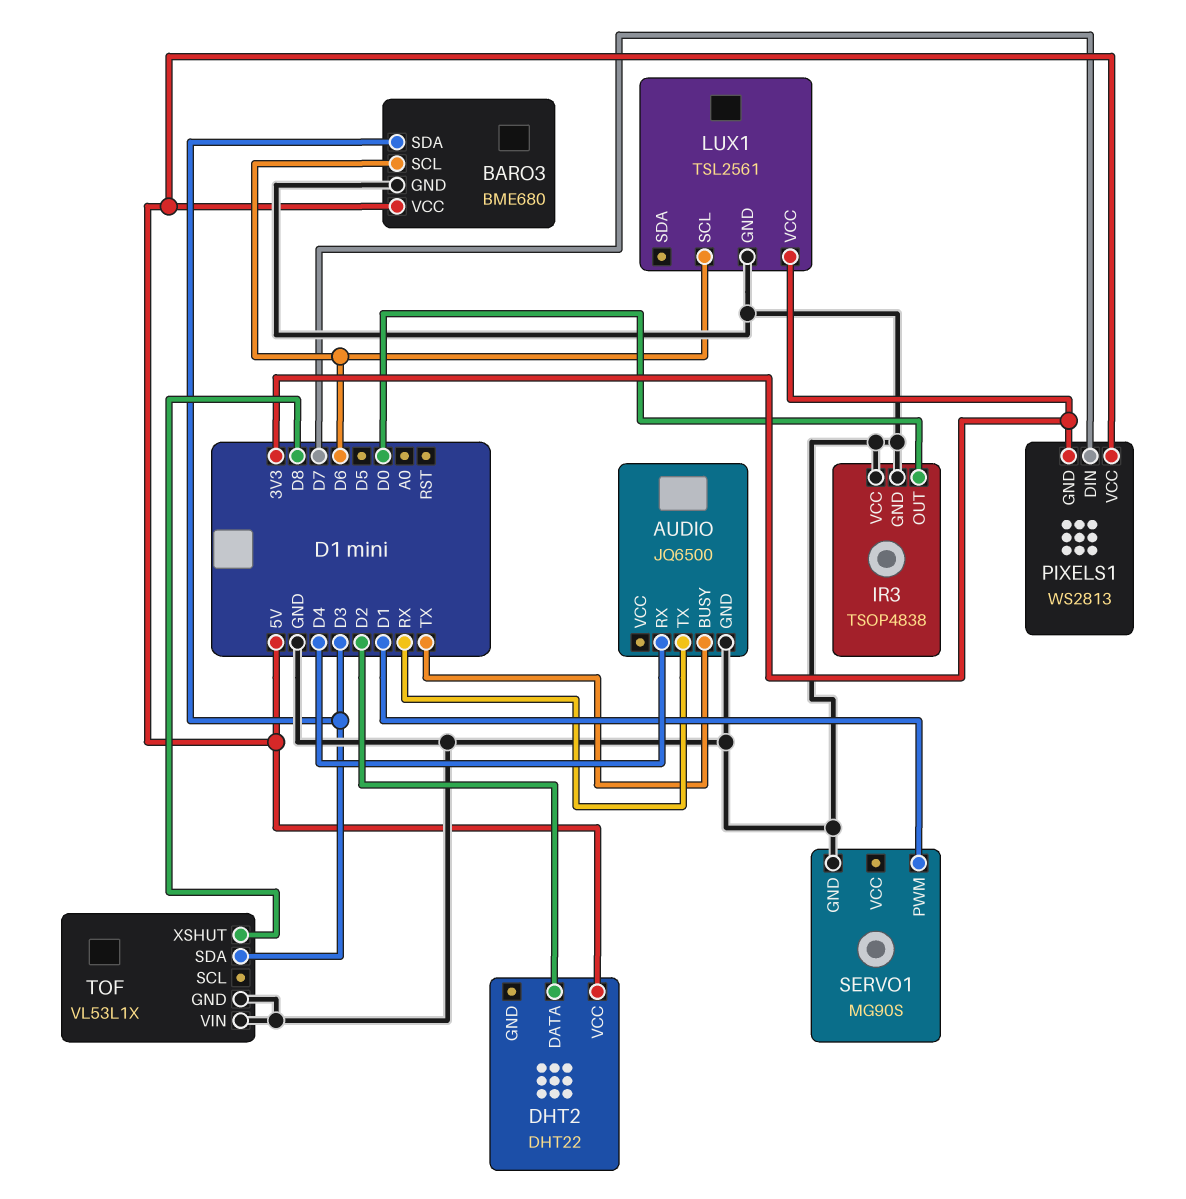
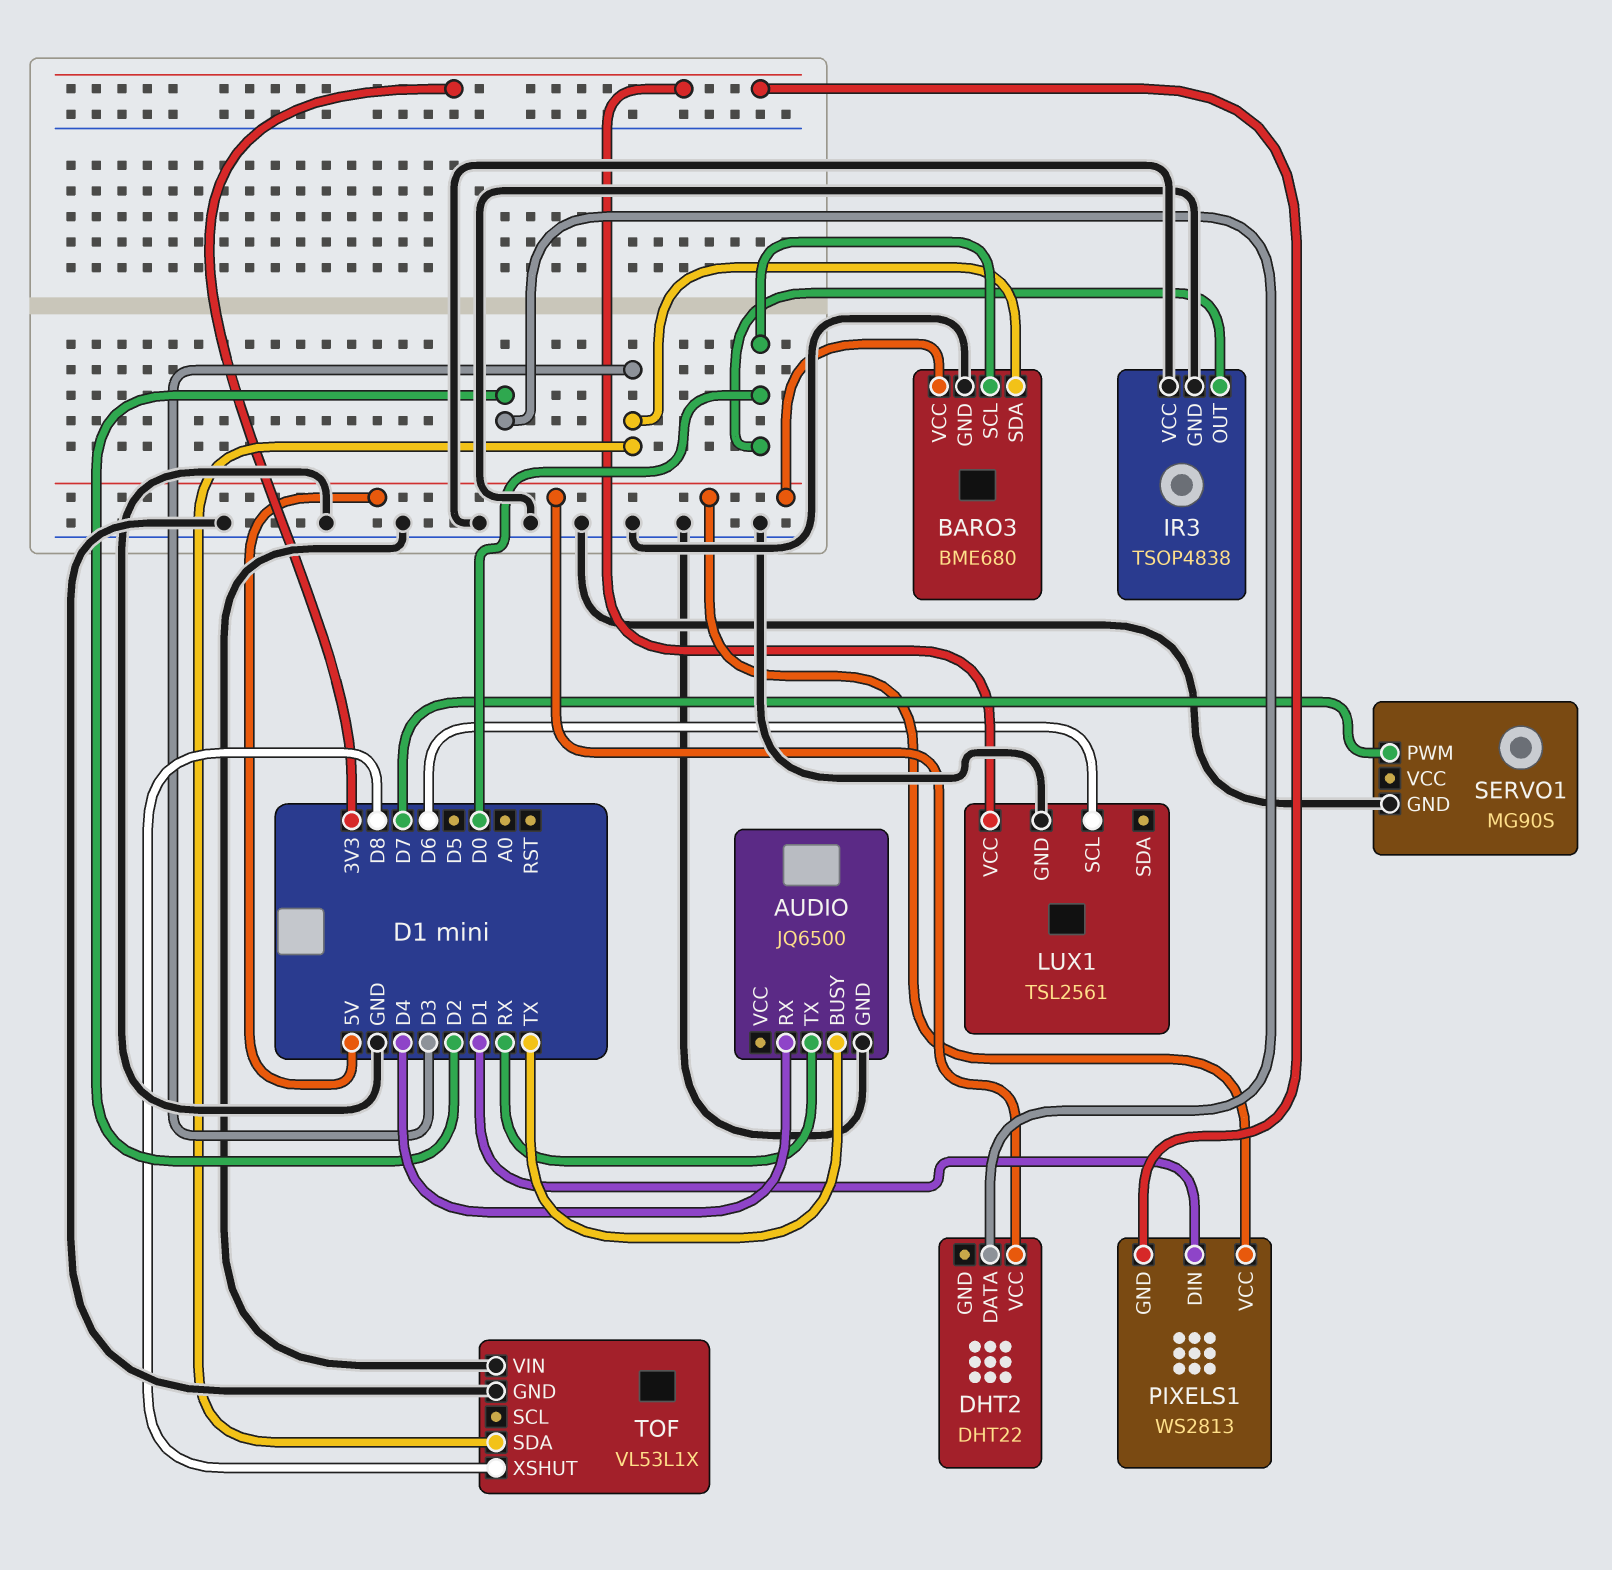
BARO3 pin SCL: D6 -> D0
PIXELS1 pin DIN: D7 -> D1
SERVO1 pin PWM: D1 -> D7

